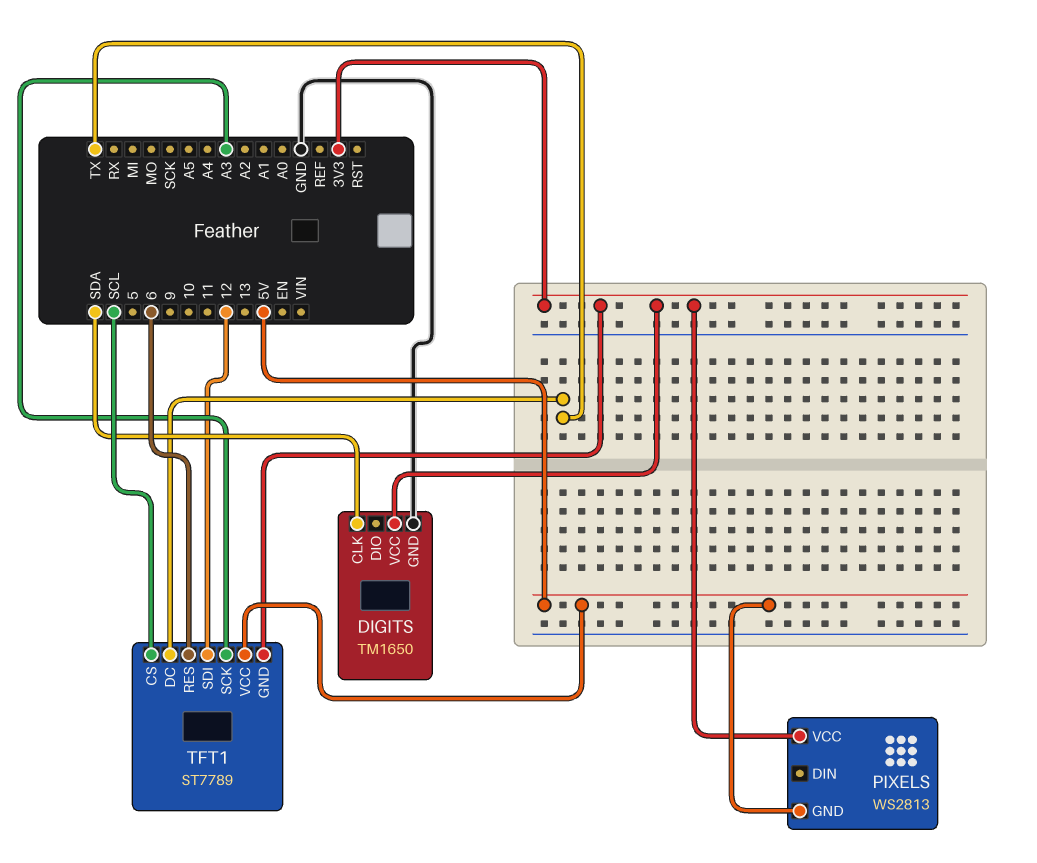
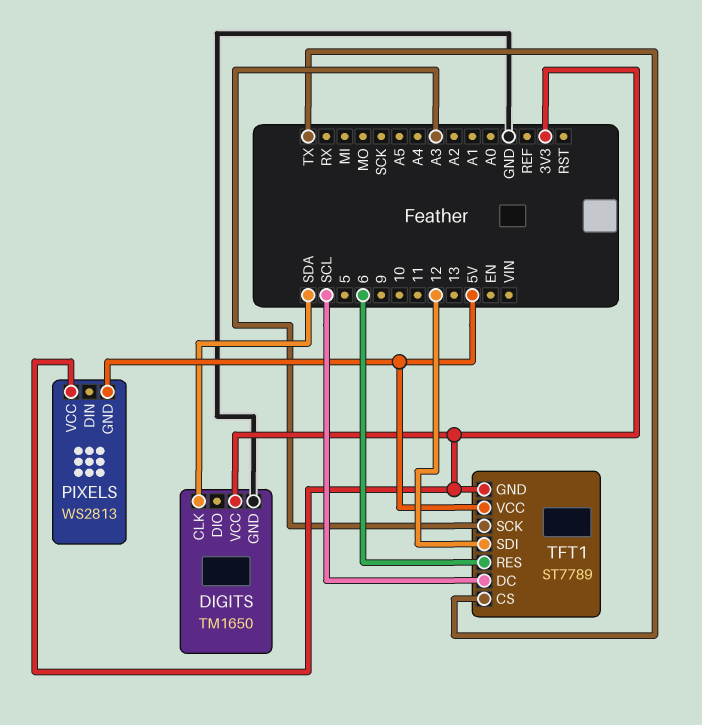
TFT1 pin CS: SCL -> TX
TFT1 pin DC: TX -> SCL

